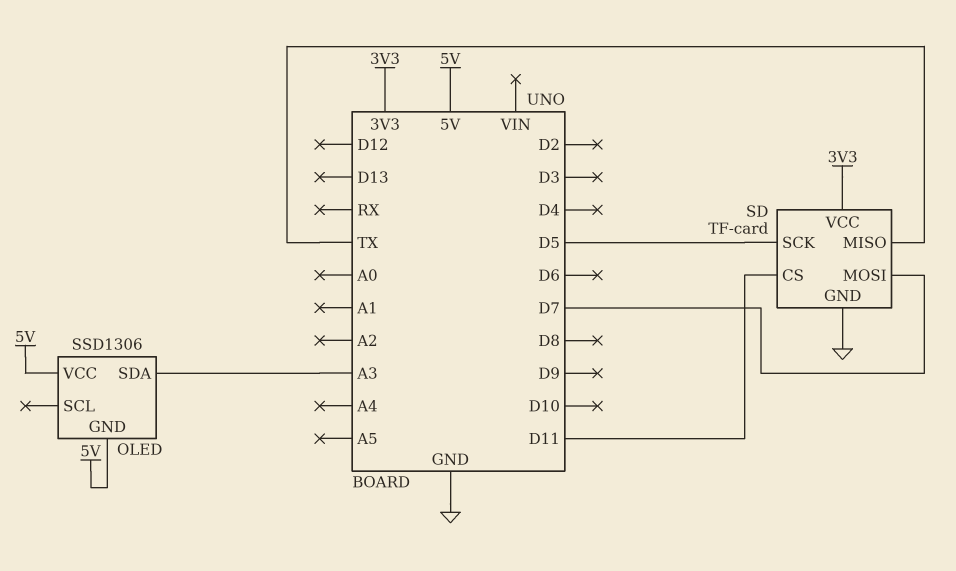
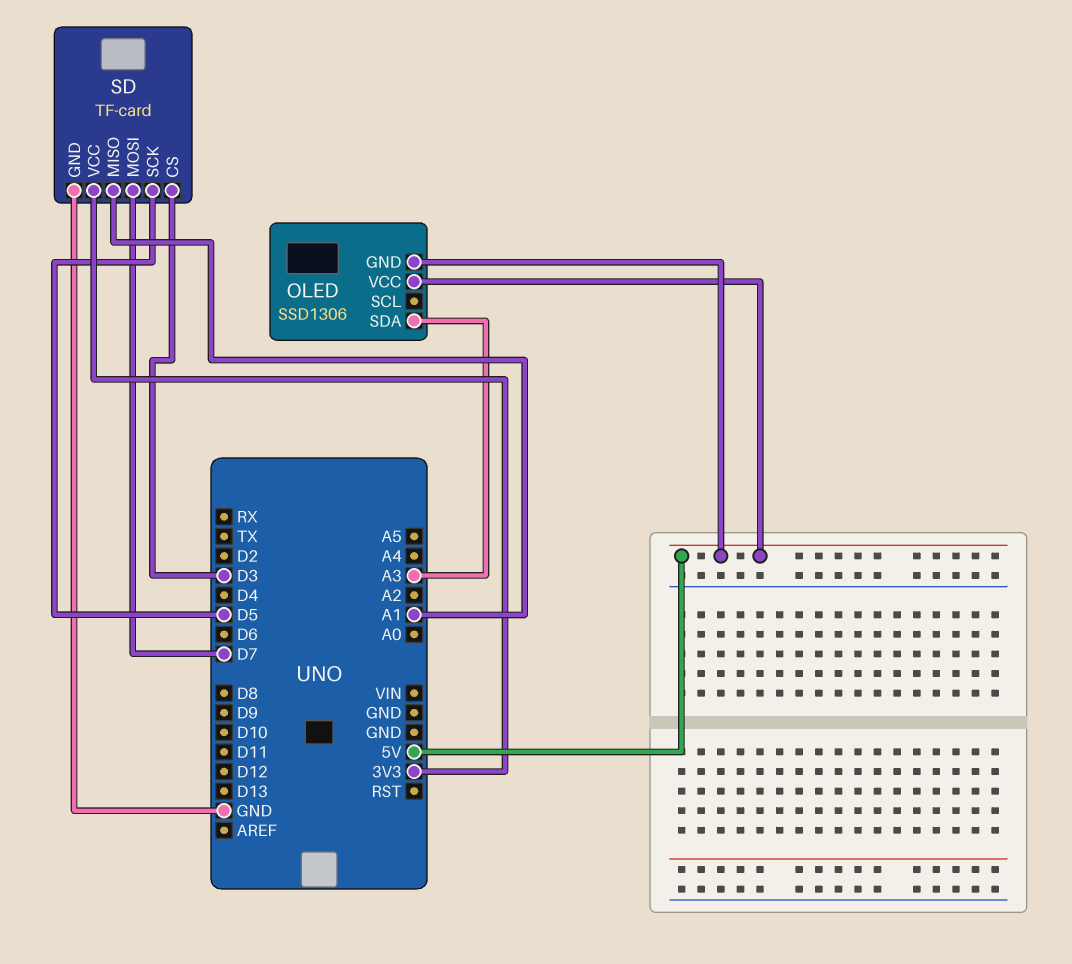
SD pin CS: D11 -> D3
SD pin MISO: TX -> A1

